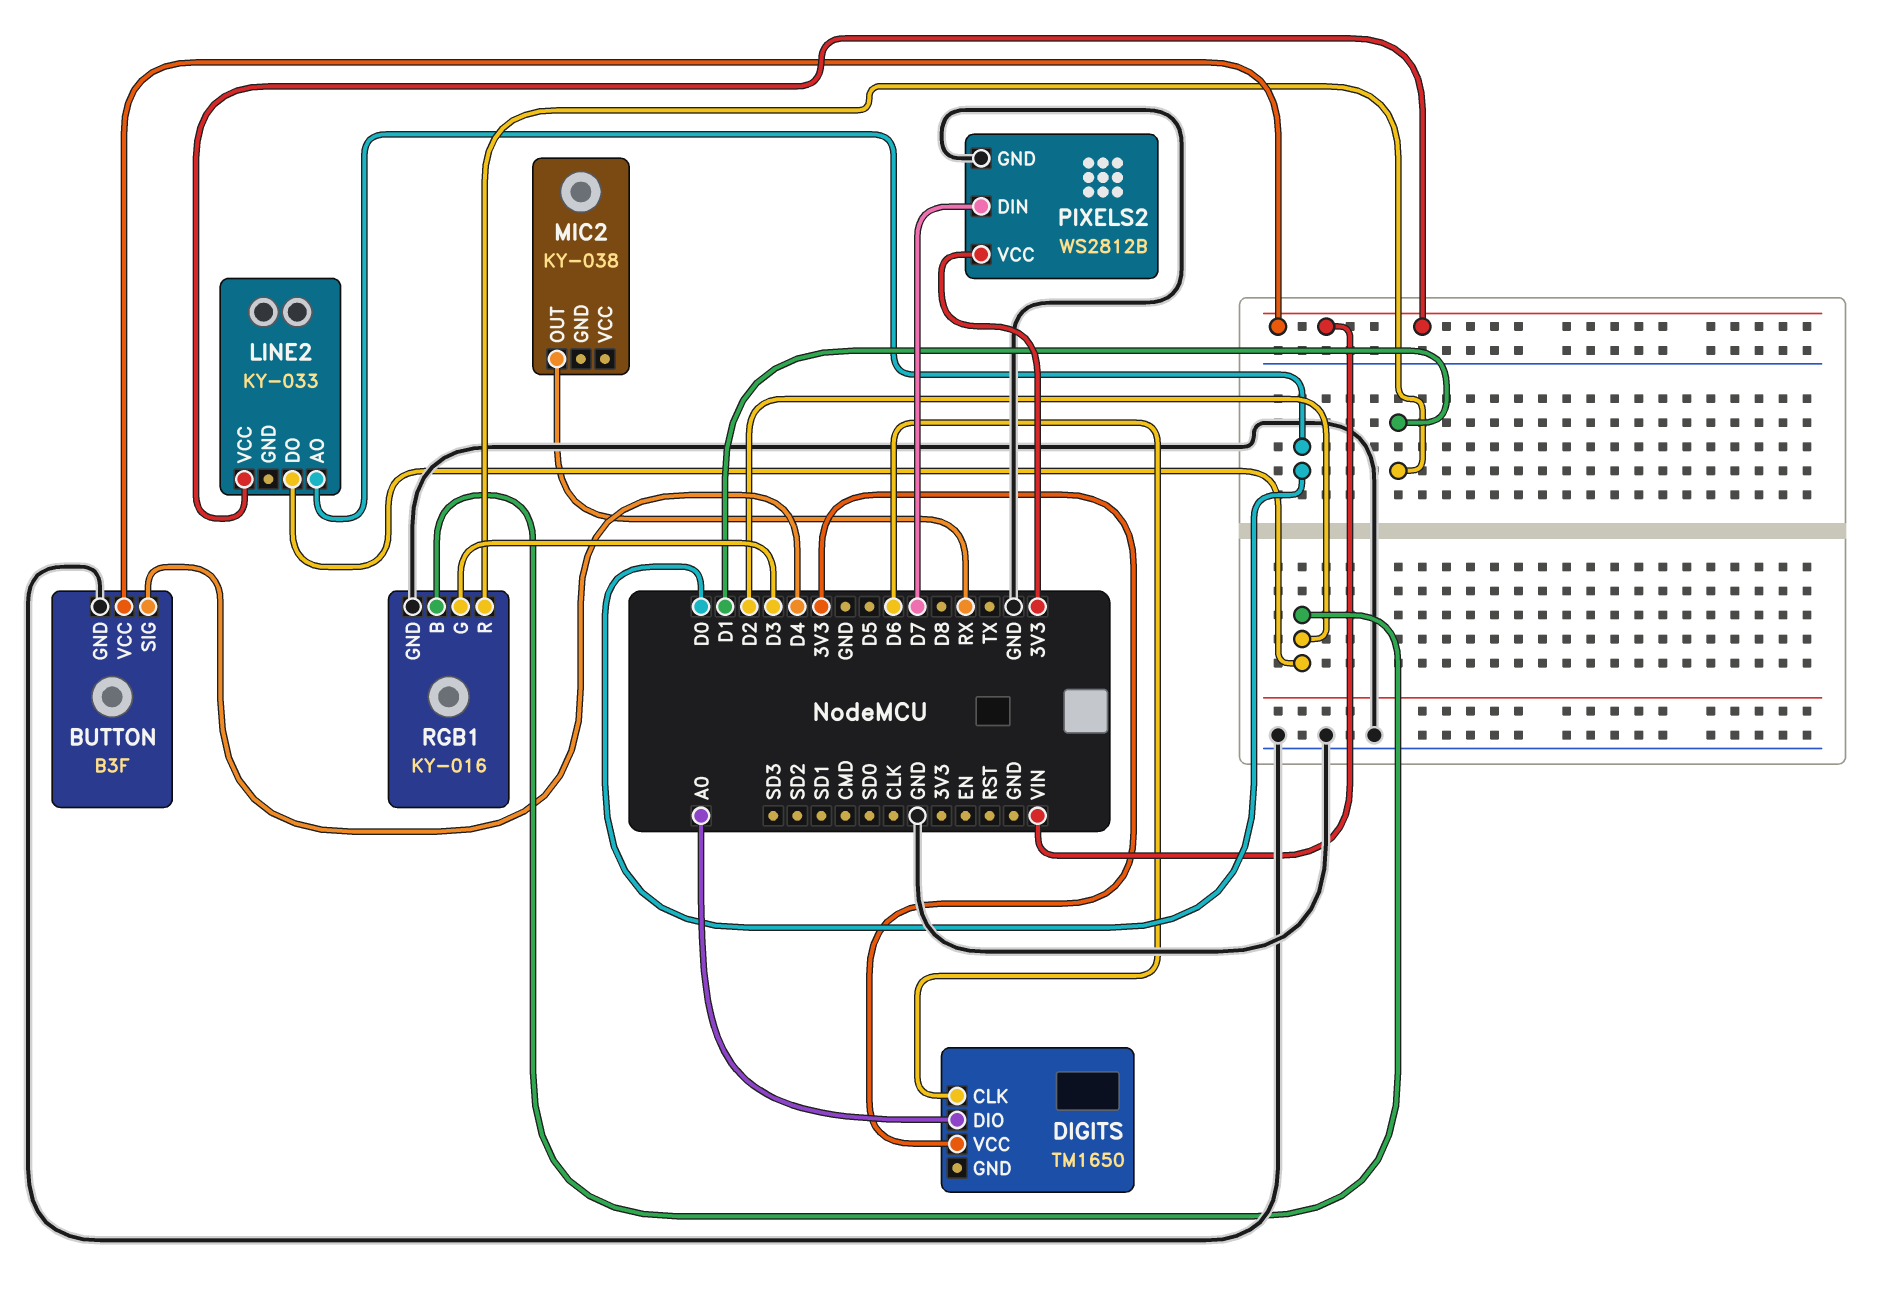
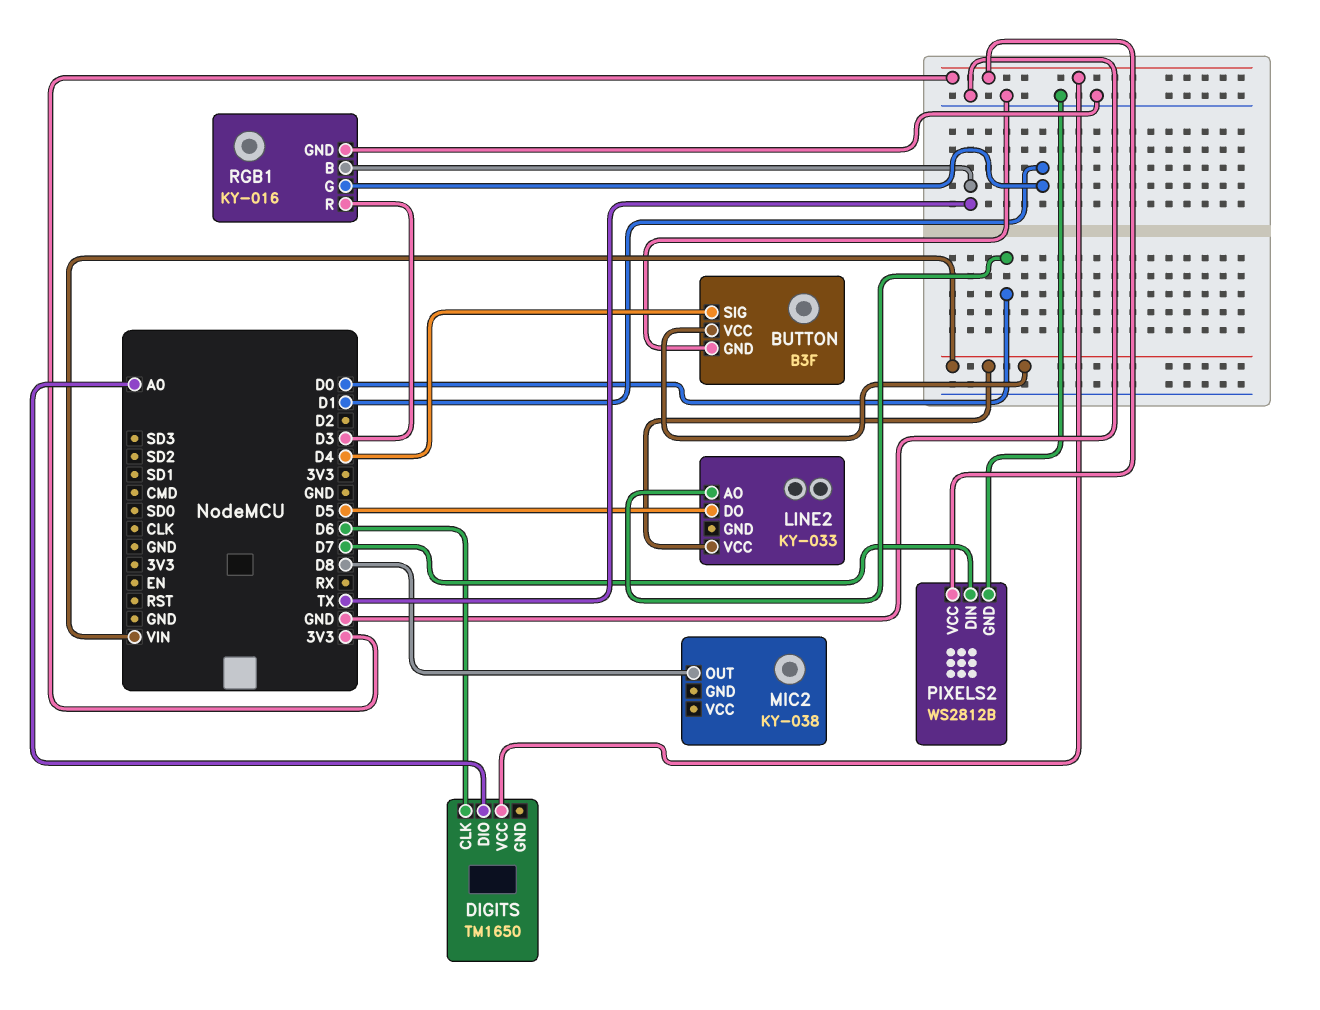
LINE2 pin DO: D2 -> D5
MIC2 pin OUT: RX -> D8
RGB1 pin B: D2 -> TX
RGB1 pin G: D3 -> D1
RGB1 pin R: D1 -> D3

